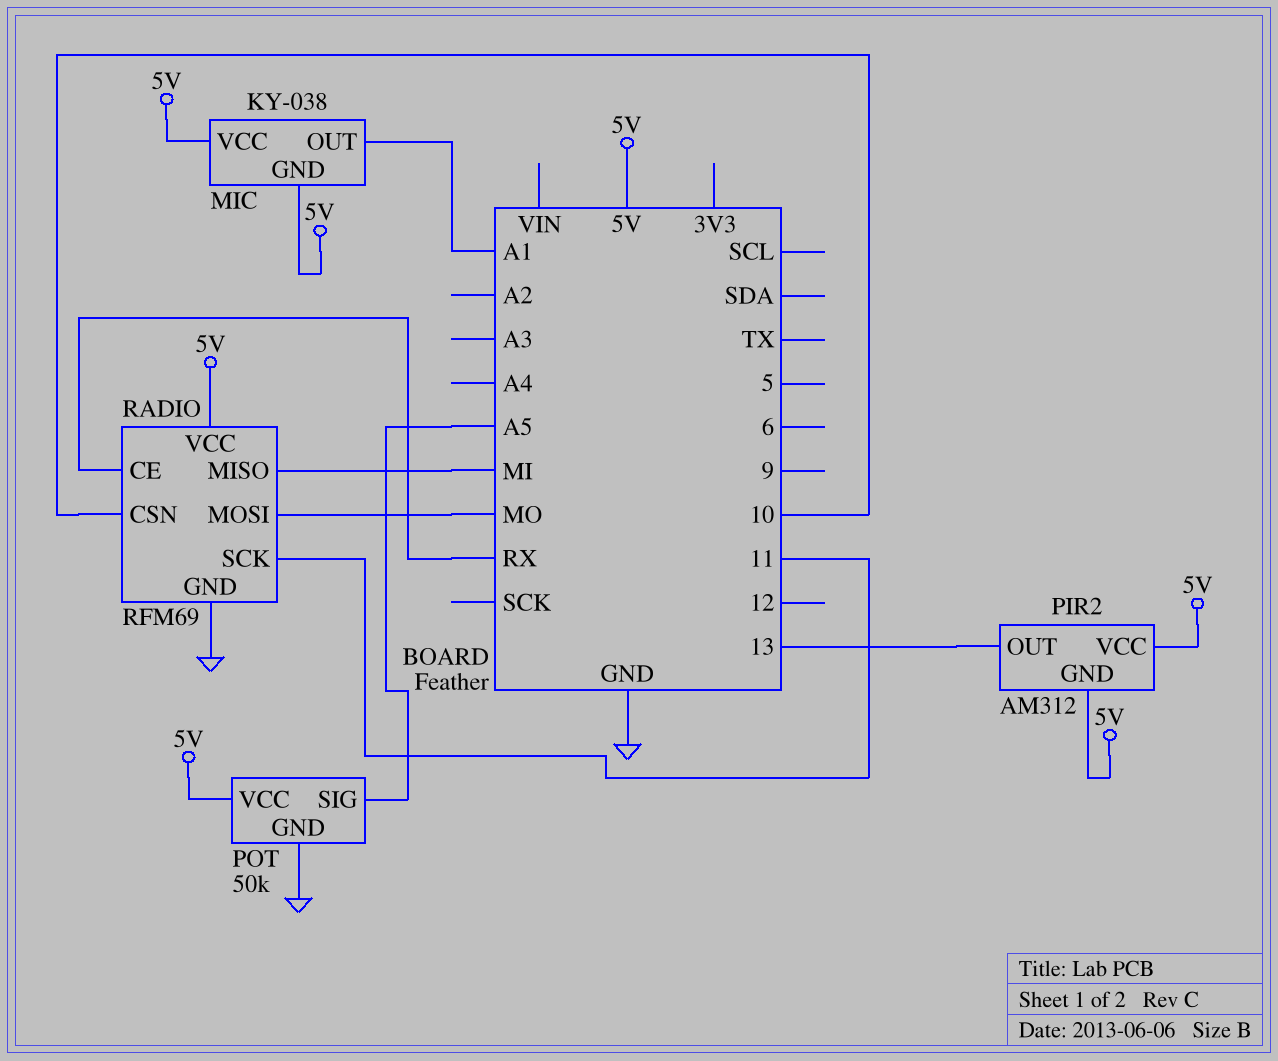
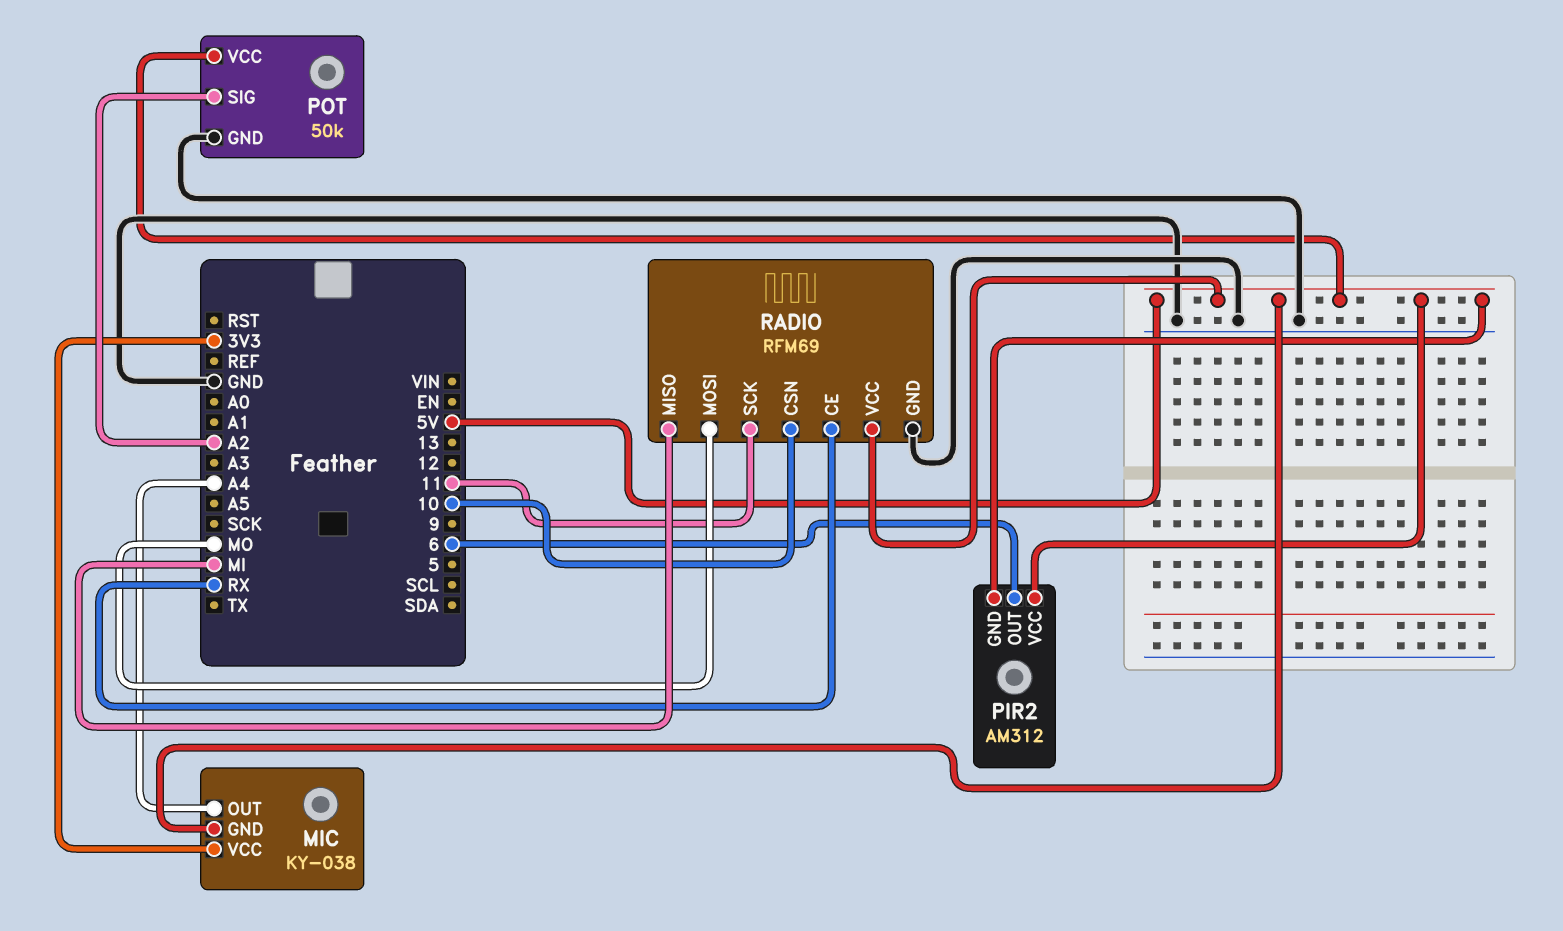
MIC pin OUT: A1 -> A4
MIC pin VCC: 5V -> 3V3
PIR2 pin OUT: 13 -> 6
POT pin SIG: A5 -> A2

